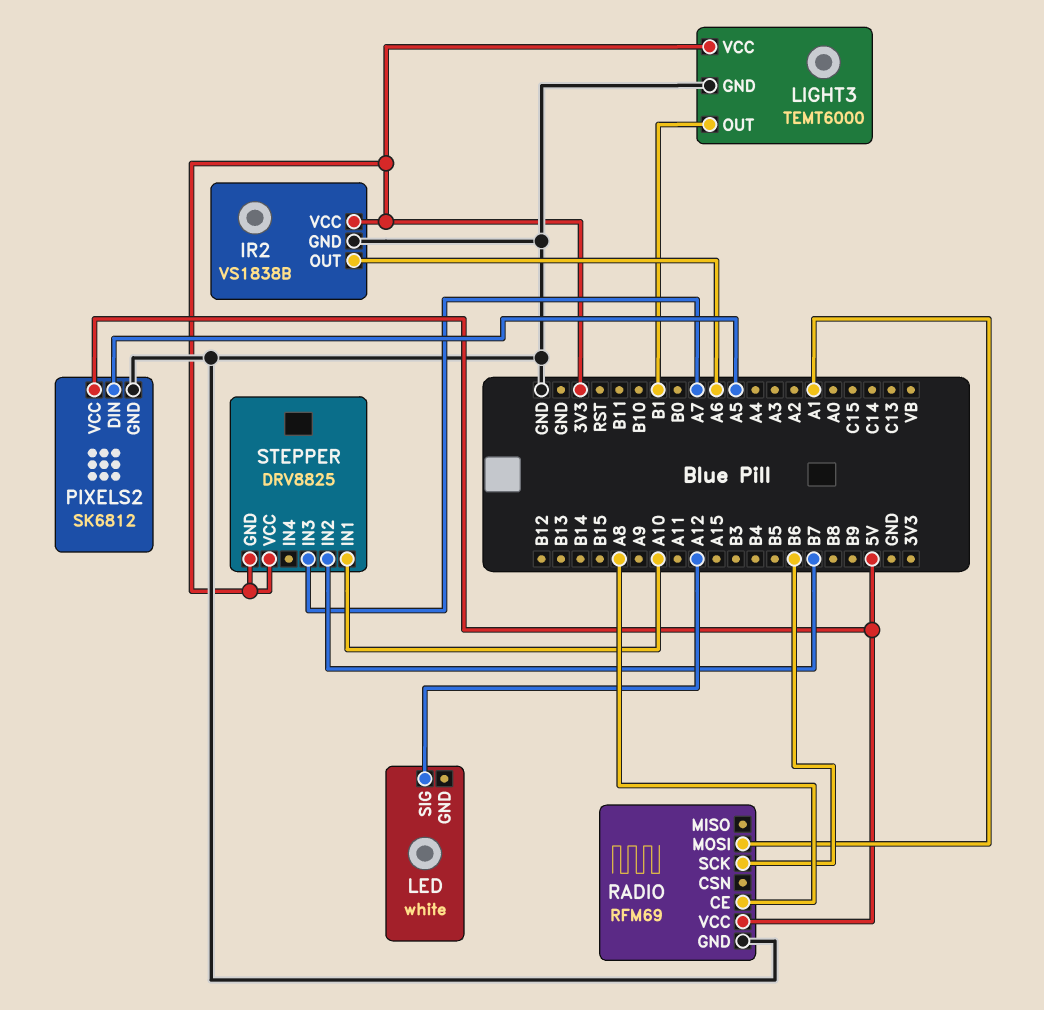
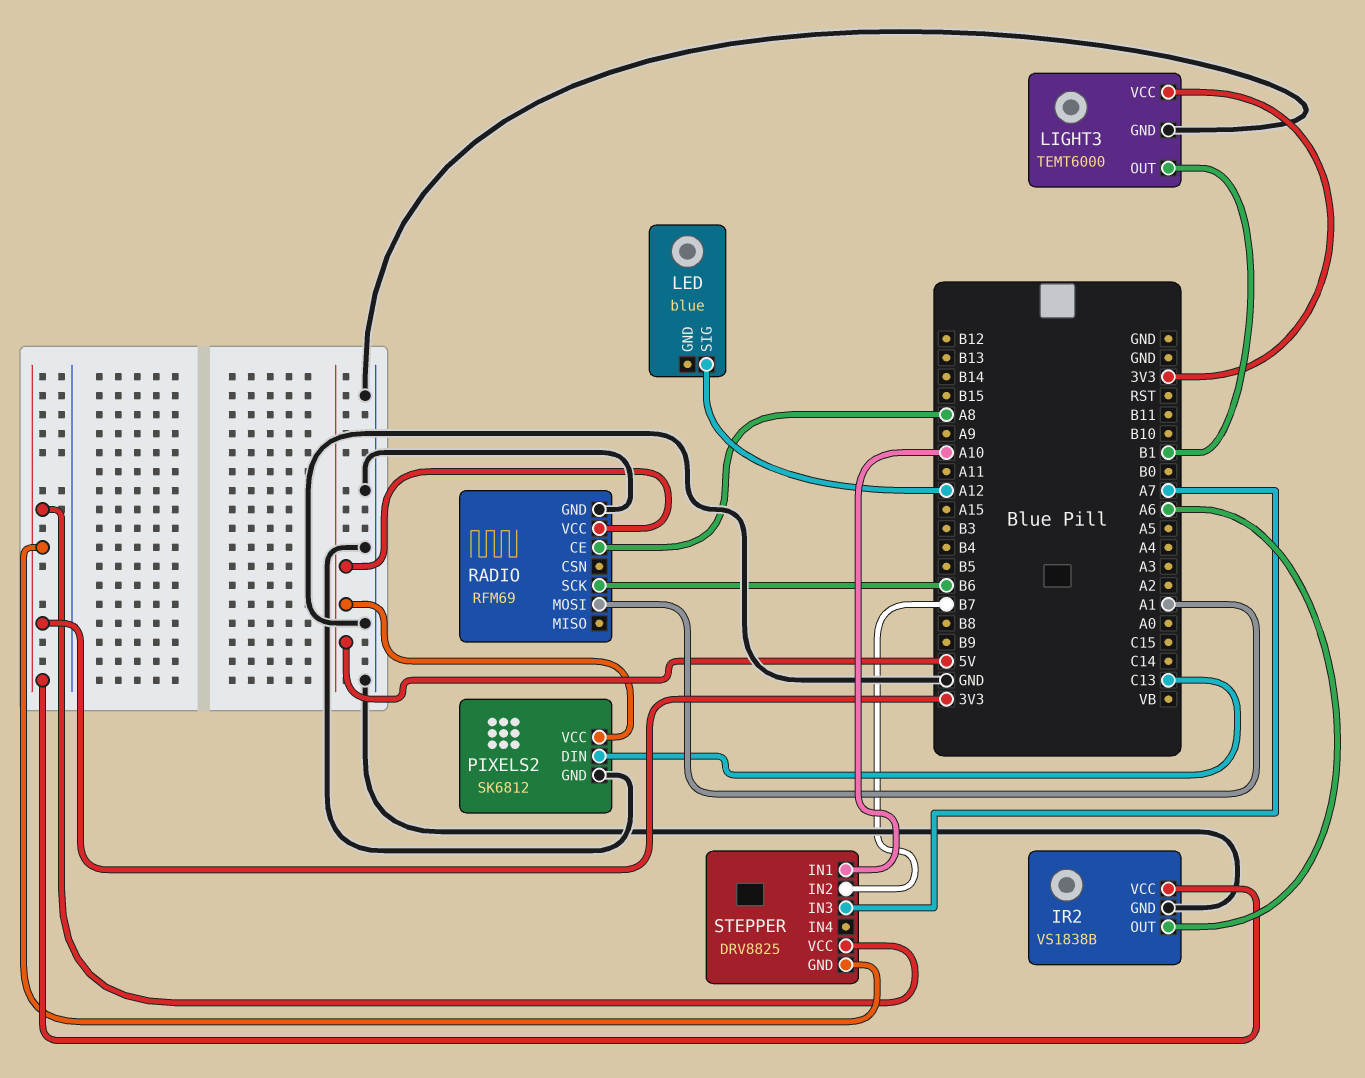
LED: white -> blue
PIXELS2 pin DIN: A5 -> C13

